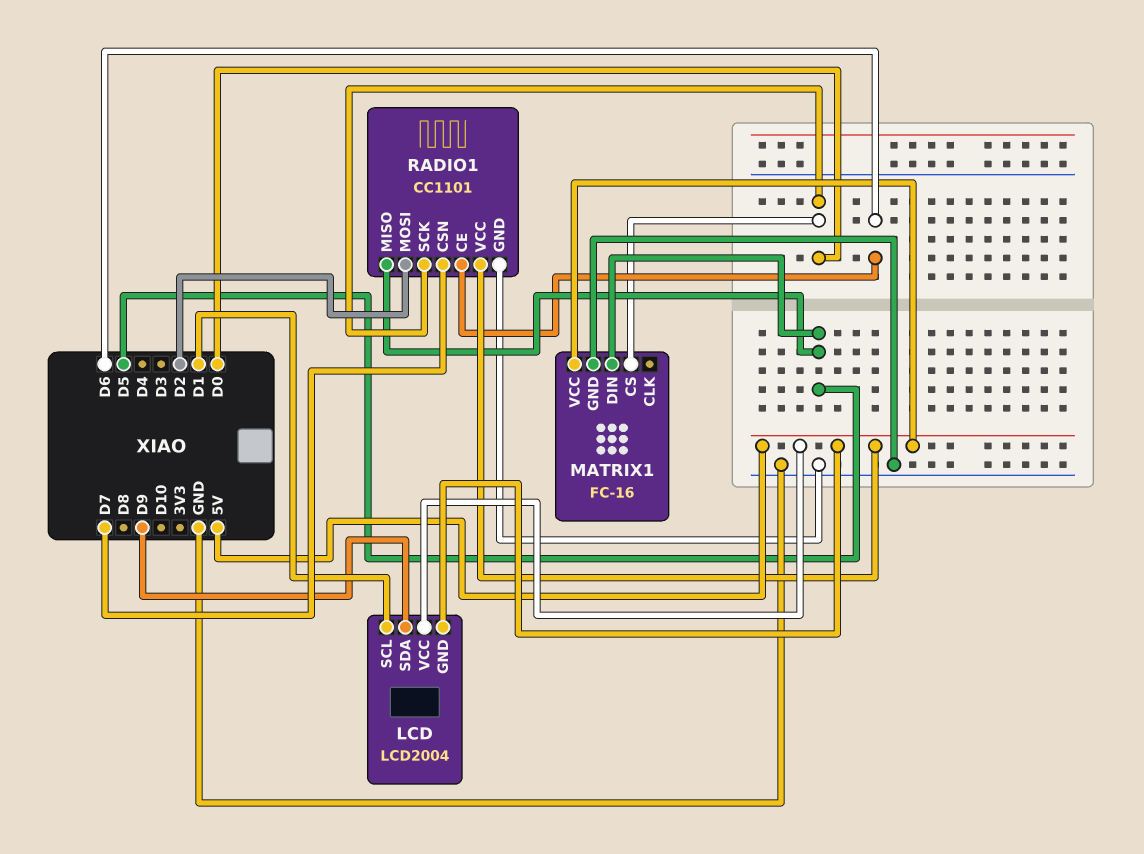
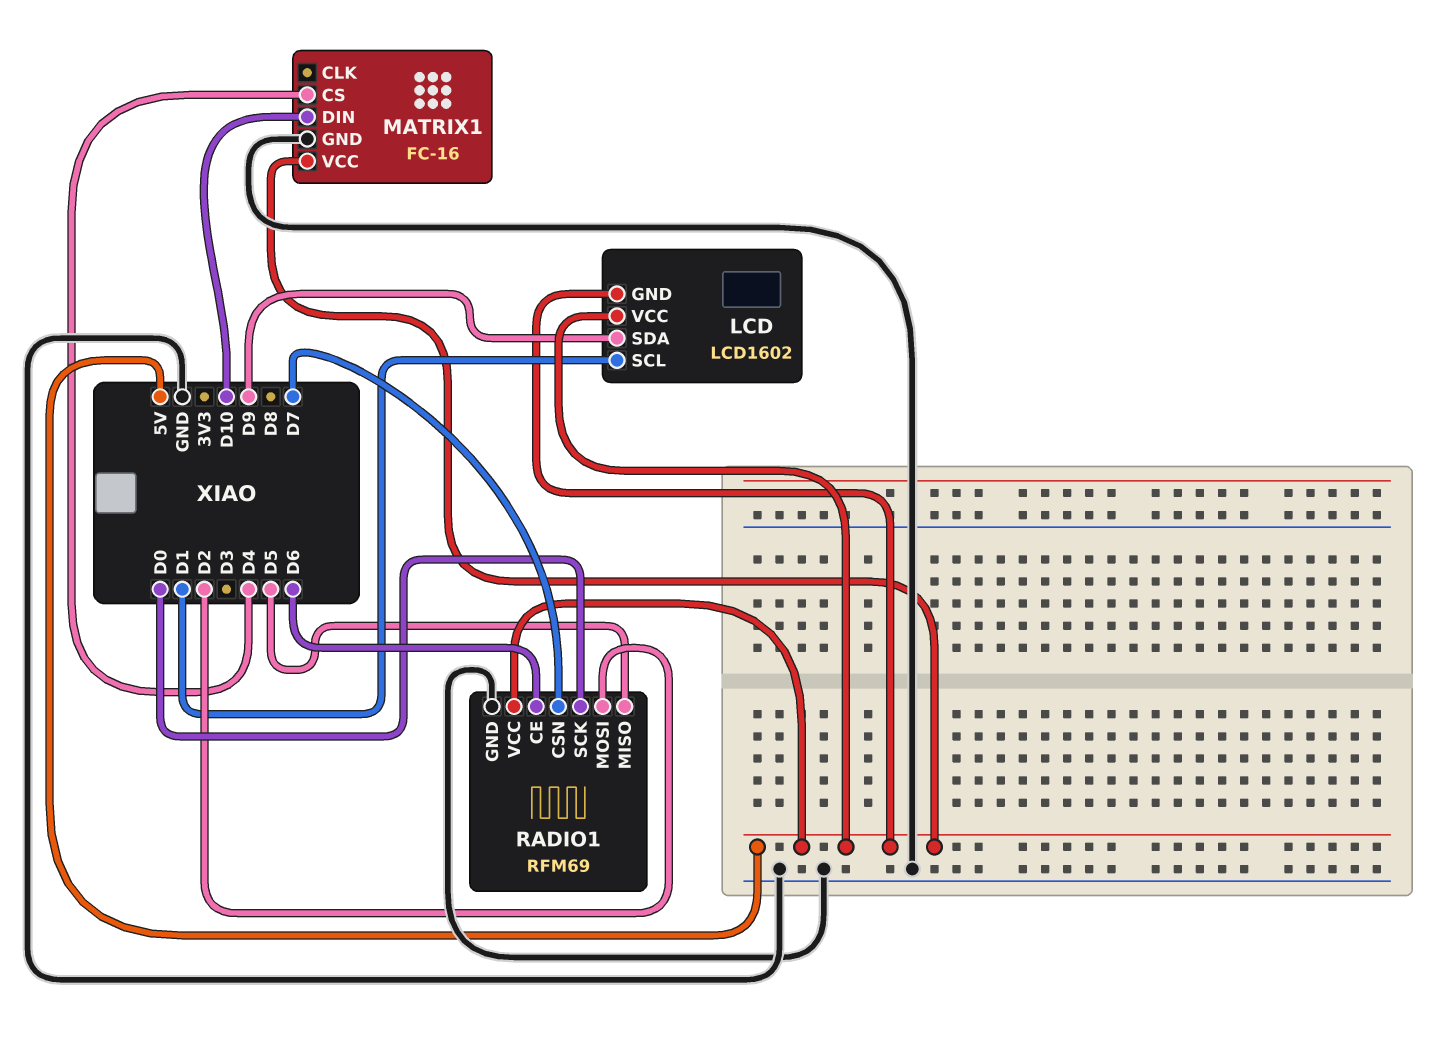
LCD: LCD2004 -> LCD1602
MATRIX1 pin CS: D0 -> D4
MATRIX1 pin DIN: D5 -> D10
RADIO1: CC1101 -> RFM69

